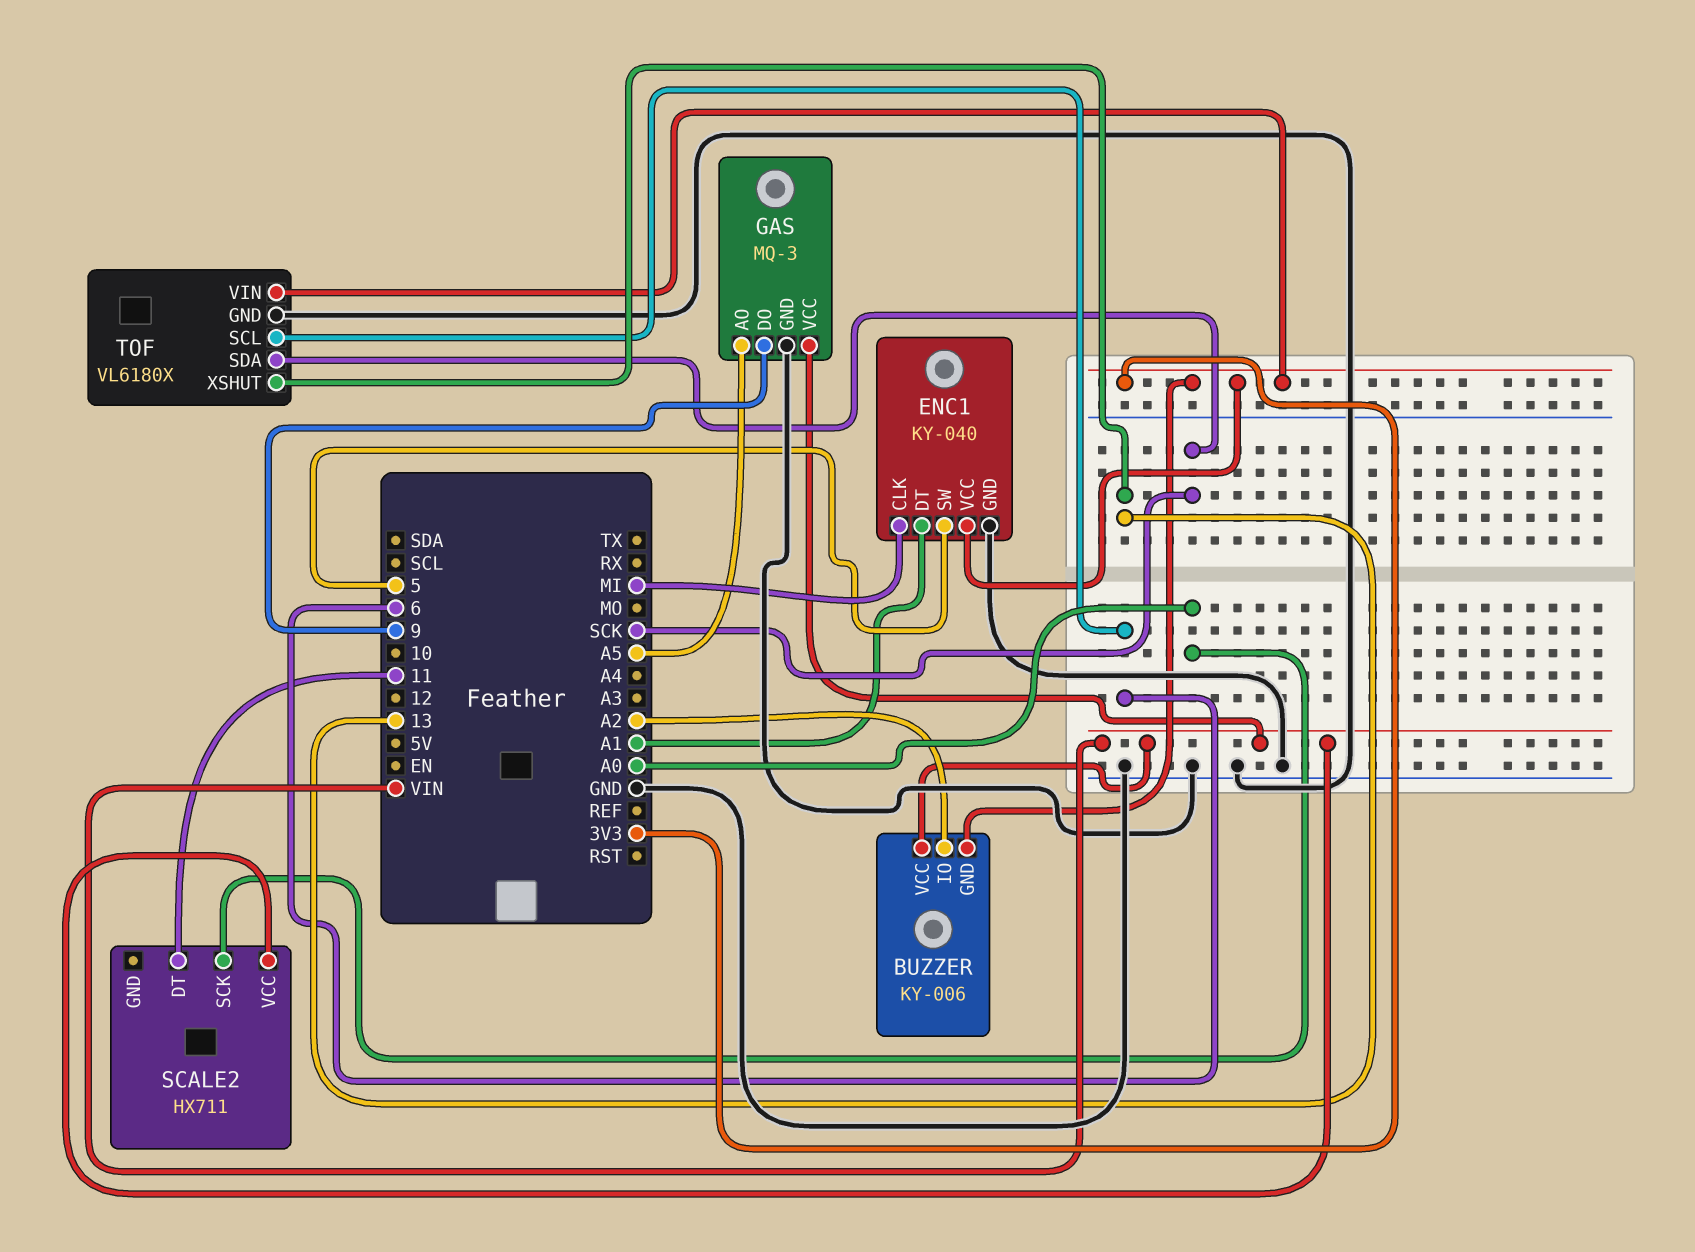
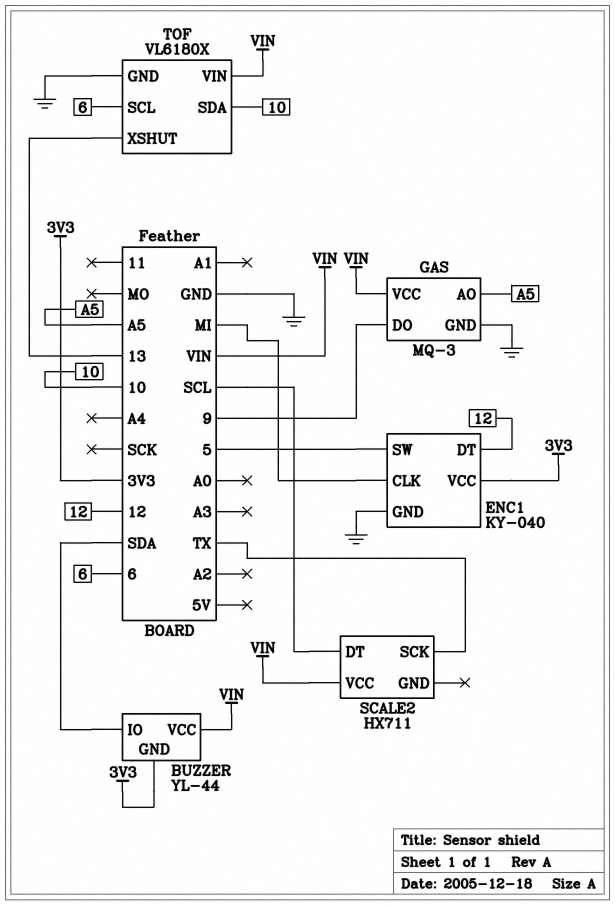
BUZZER: KY-006 -> YL-44
BUZZER pin IO: A2 -> SDA
ENC1 pin DT: A1 -> 12
SCALE2 pin DT: 11 -> SCL
SCALE2 pin SCK: A0 -> TX
TOF pin SDA: SCK -> 10
TOF pin VIN: 3V3 -> VIN

